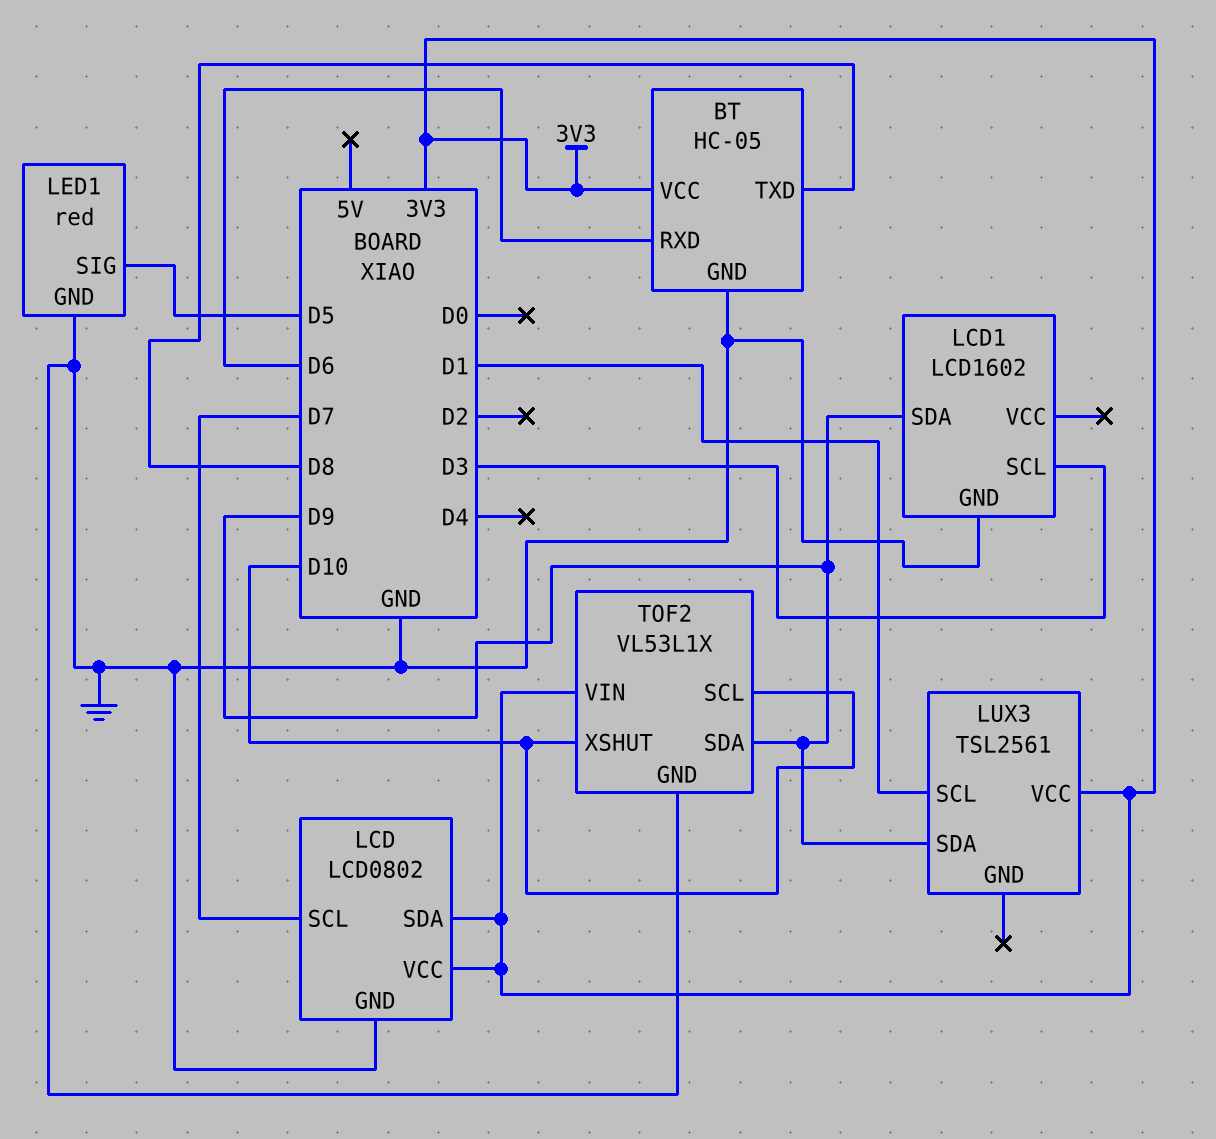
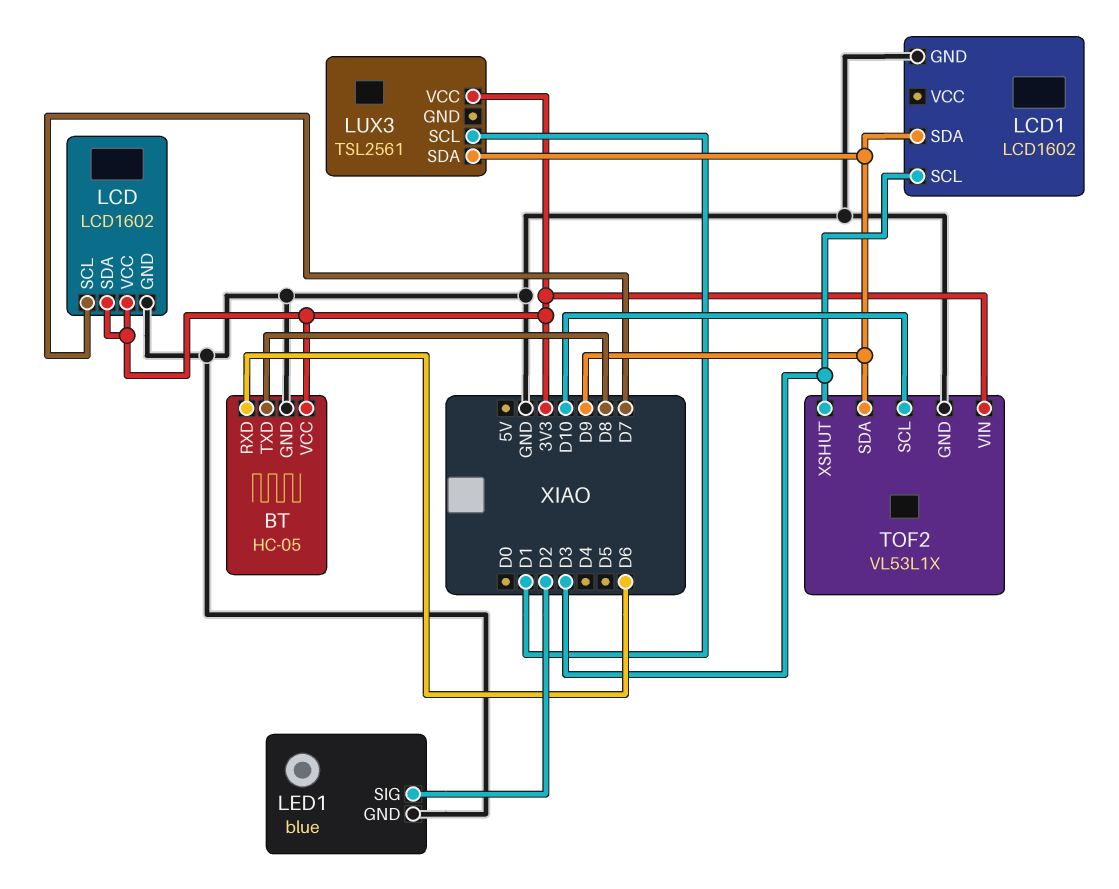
LCD: LCD0802 -> LCD1602
LED1: red -> blue
LED1 pin SIG: D5 -> D2
TOF2 pin XSHUT: D10 -> D3

